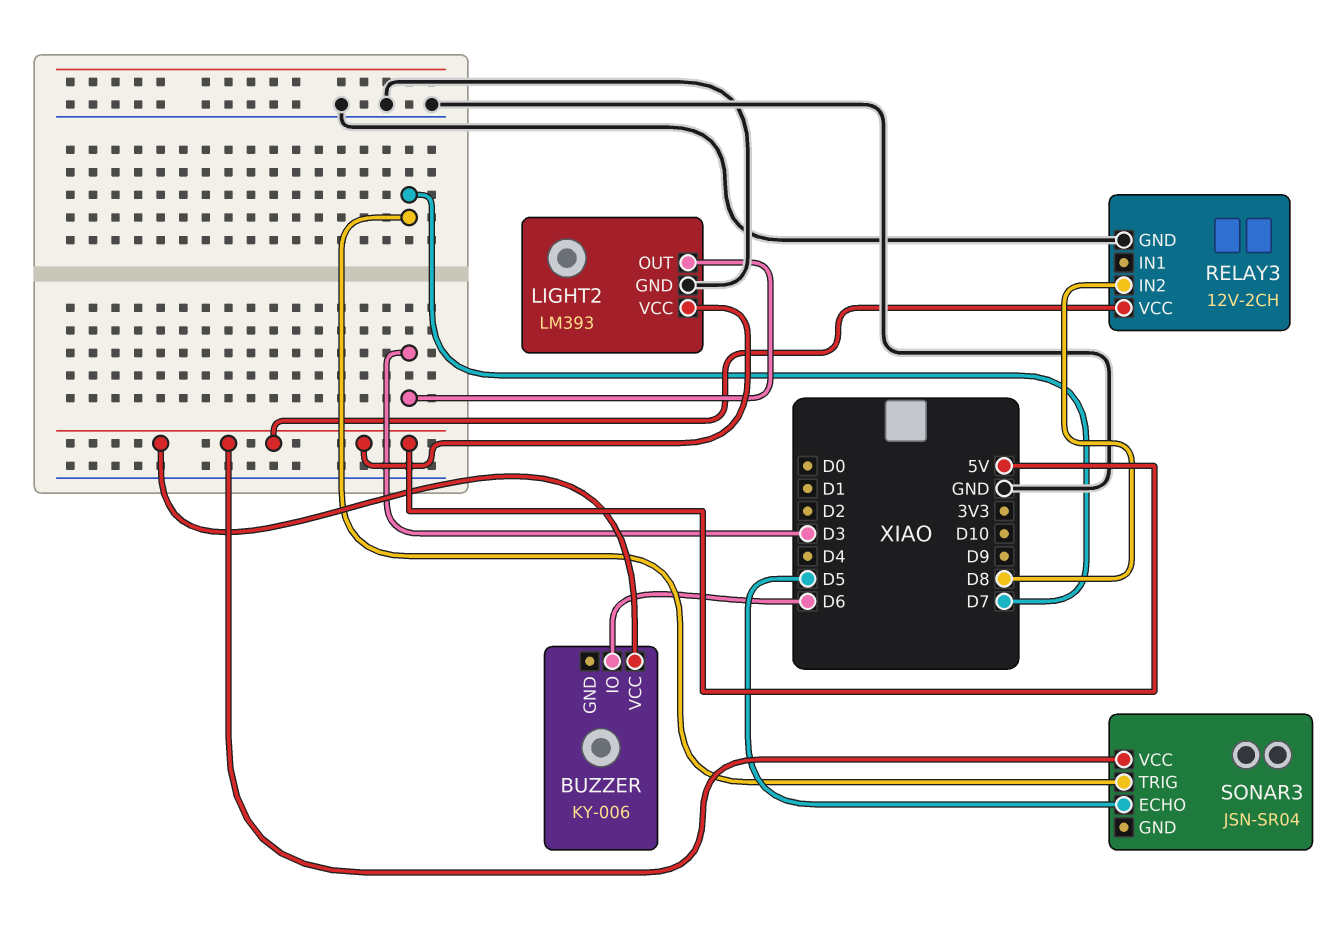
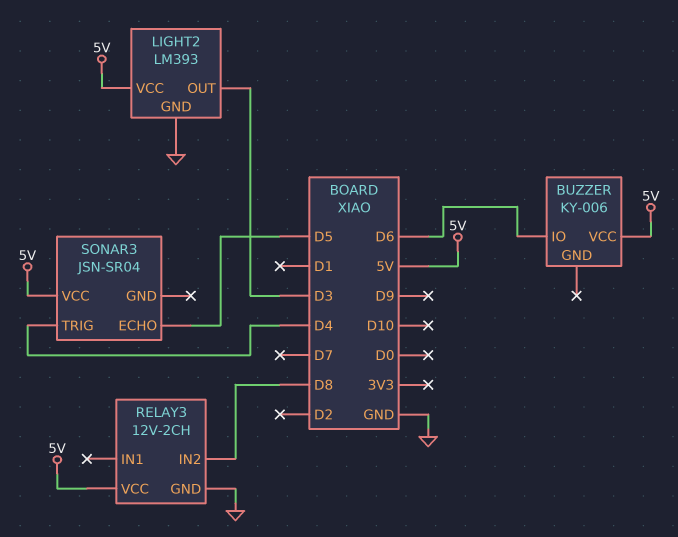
SONAR3 pin TRIG: D7 -> D4

